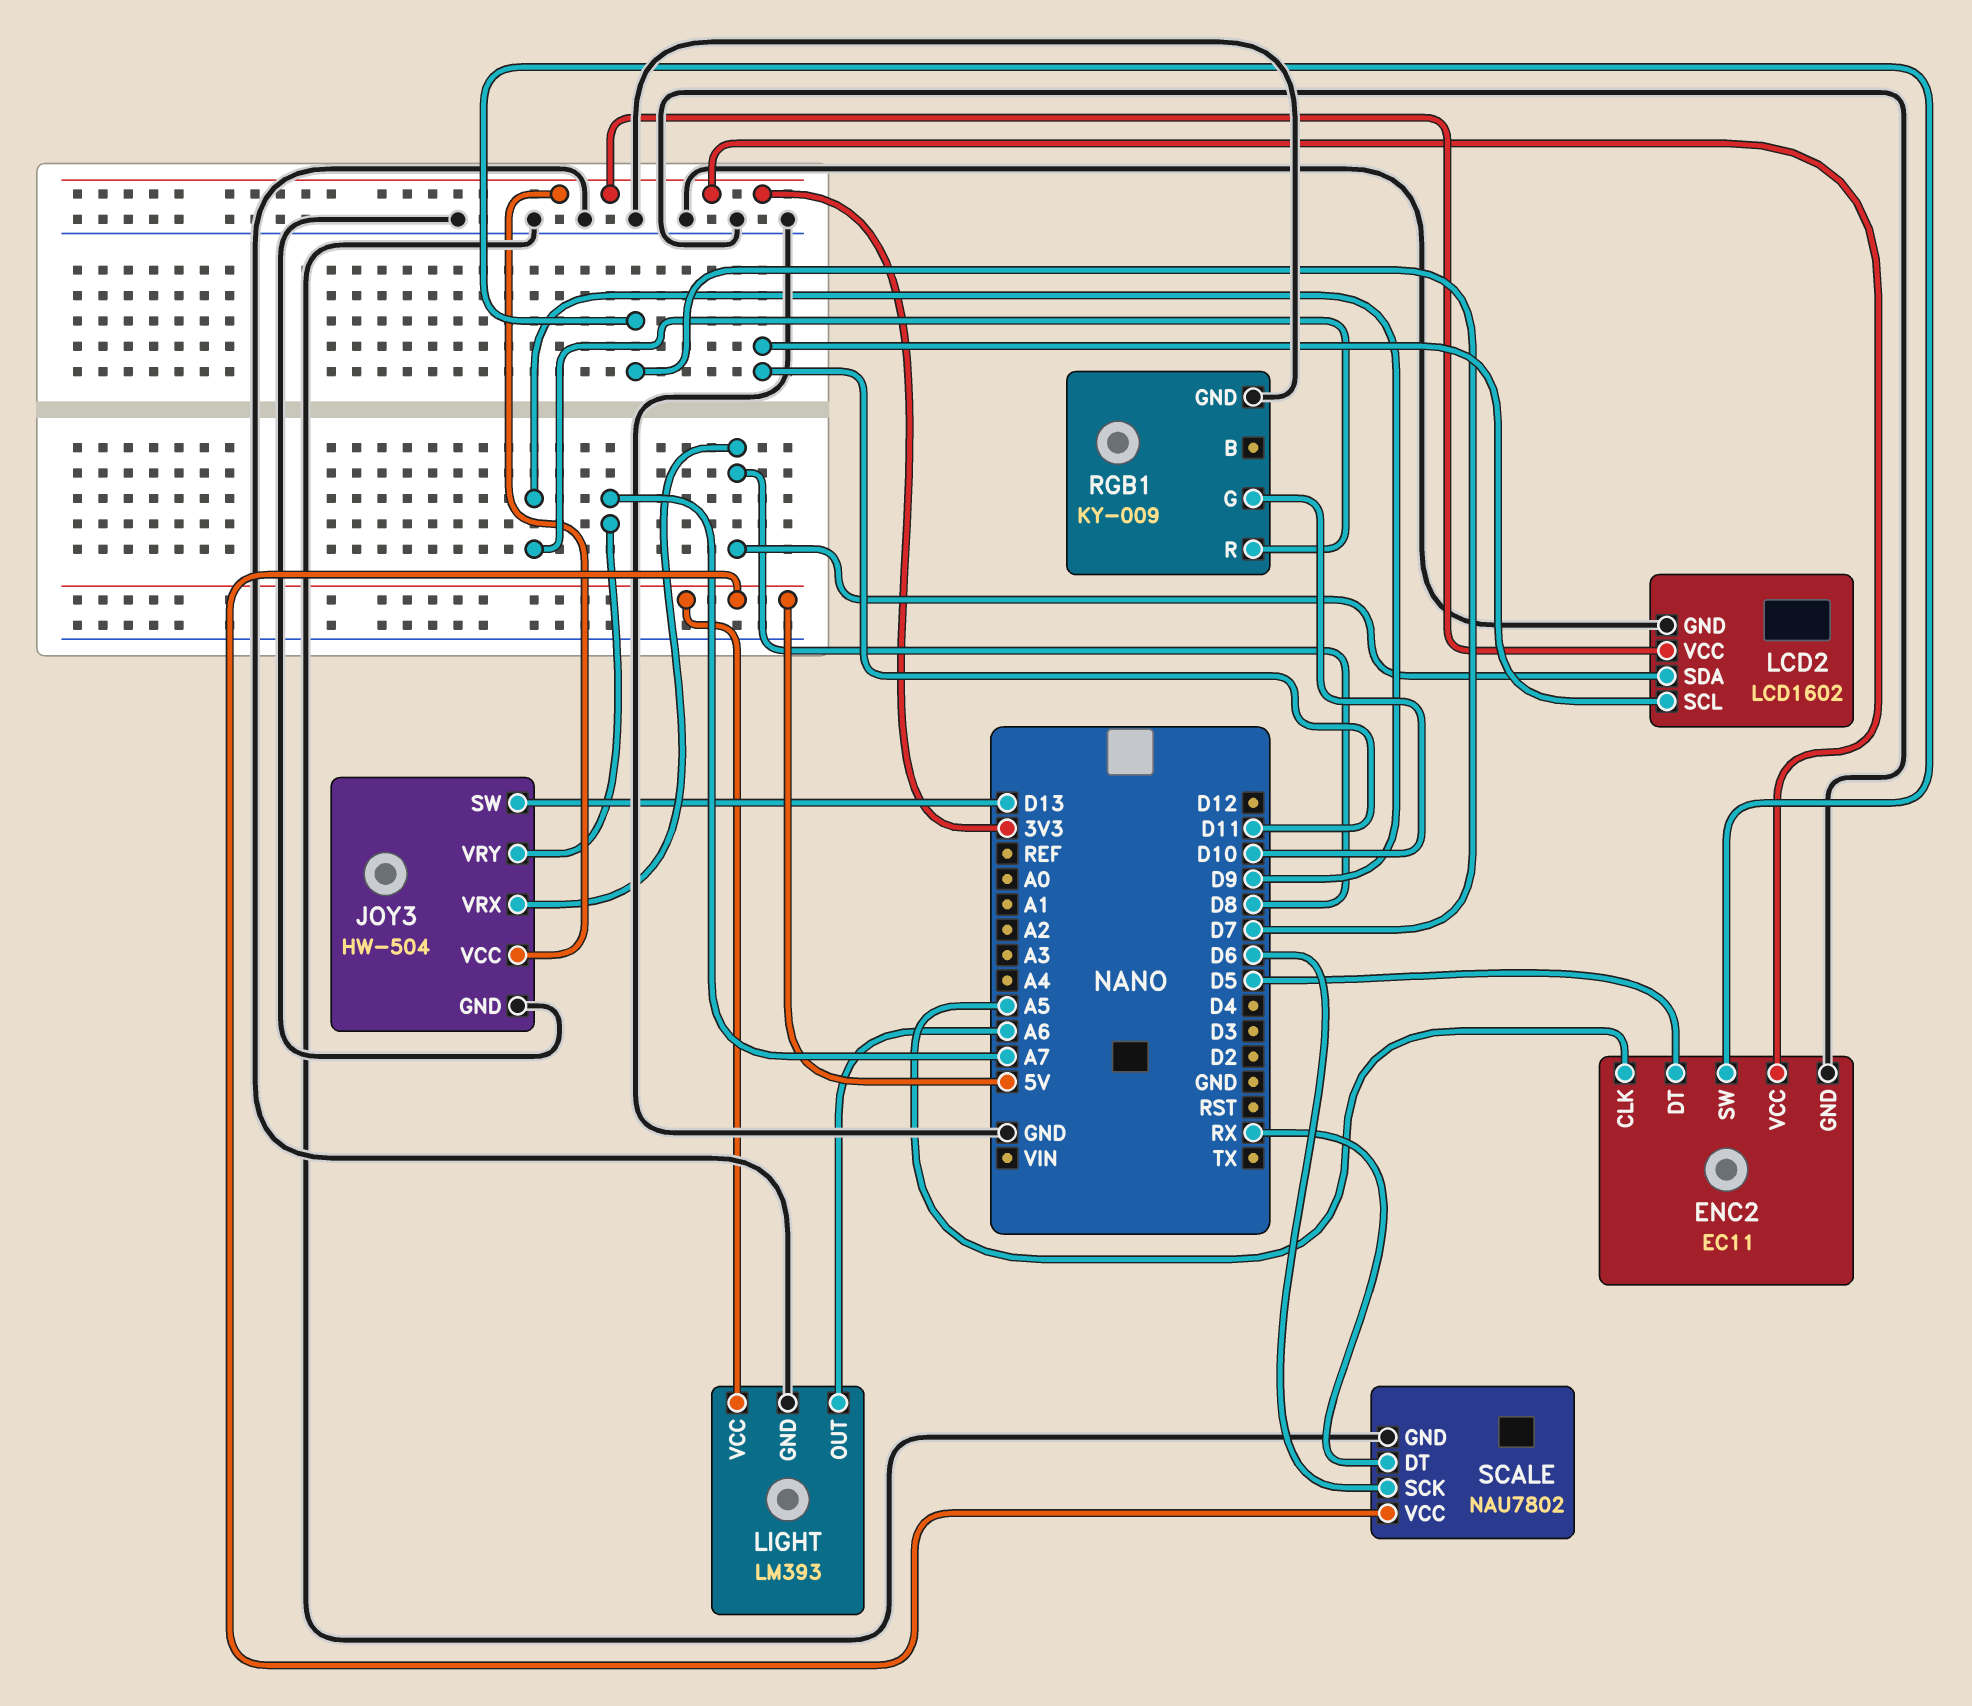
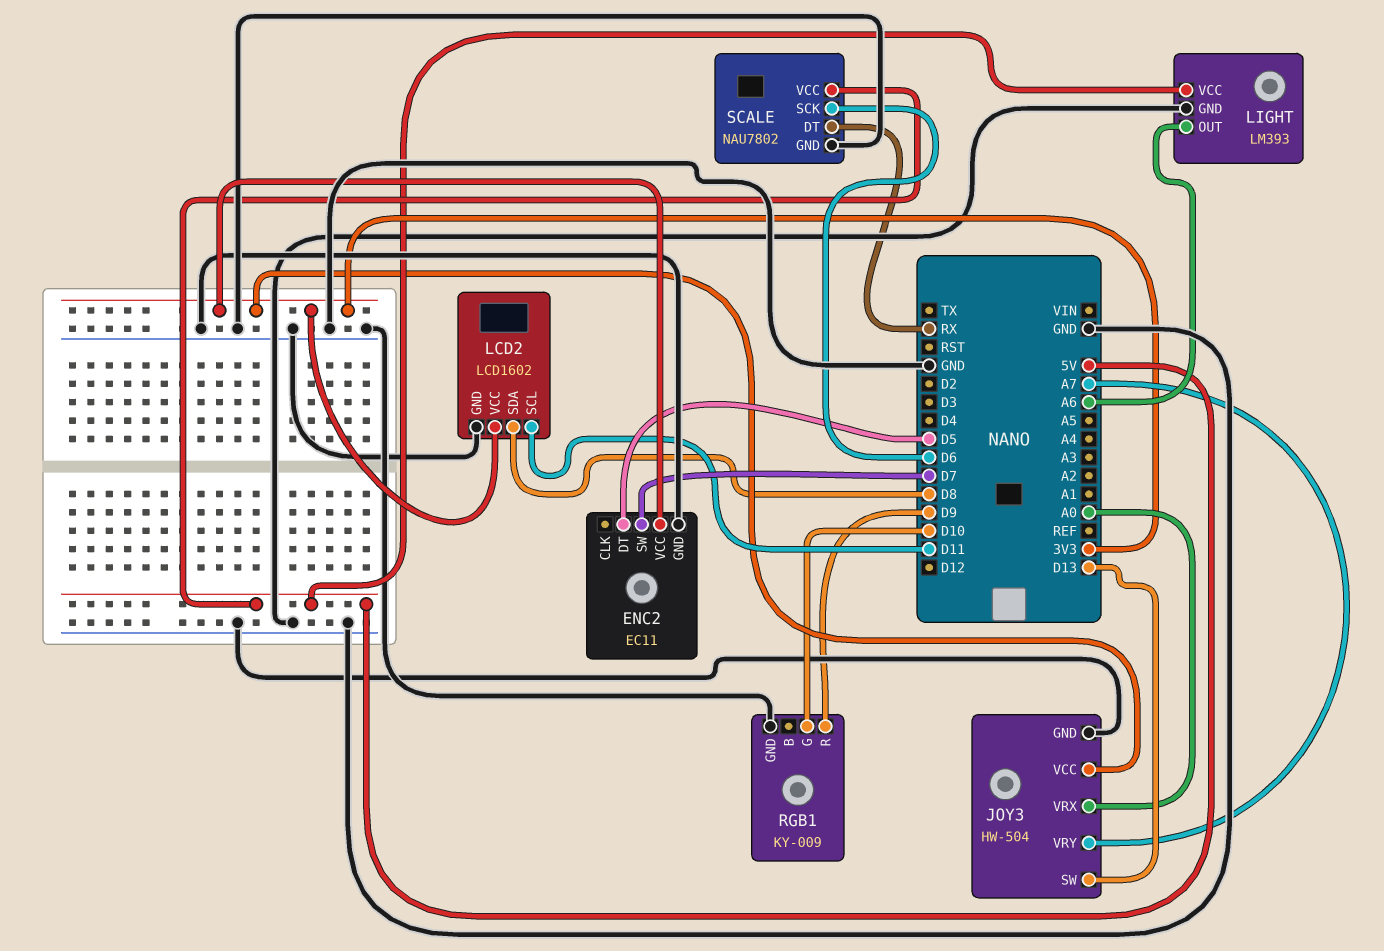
ENC2 pin CLK: A5 -> none
JOY3 pin VRX: D8 -> A0

